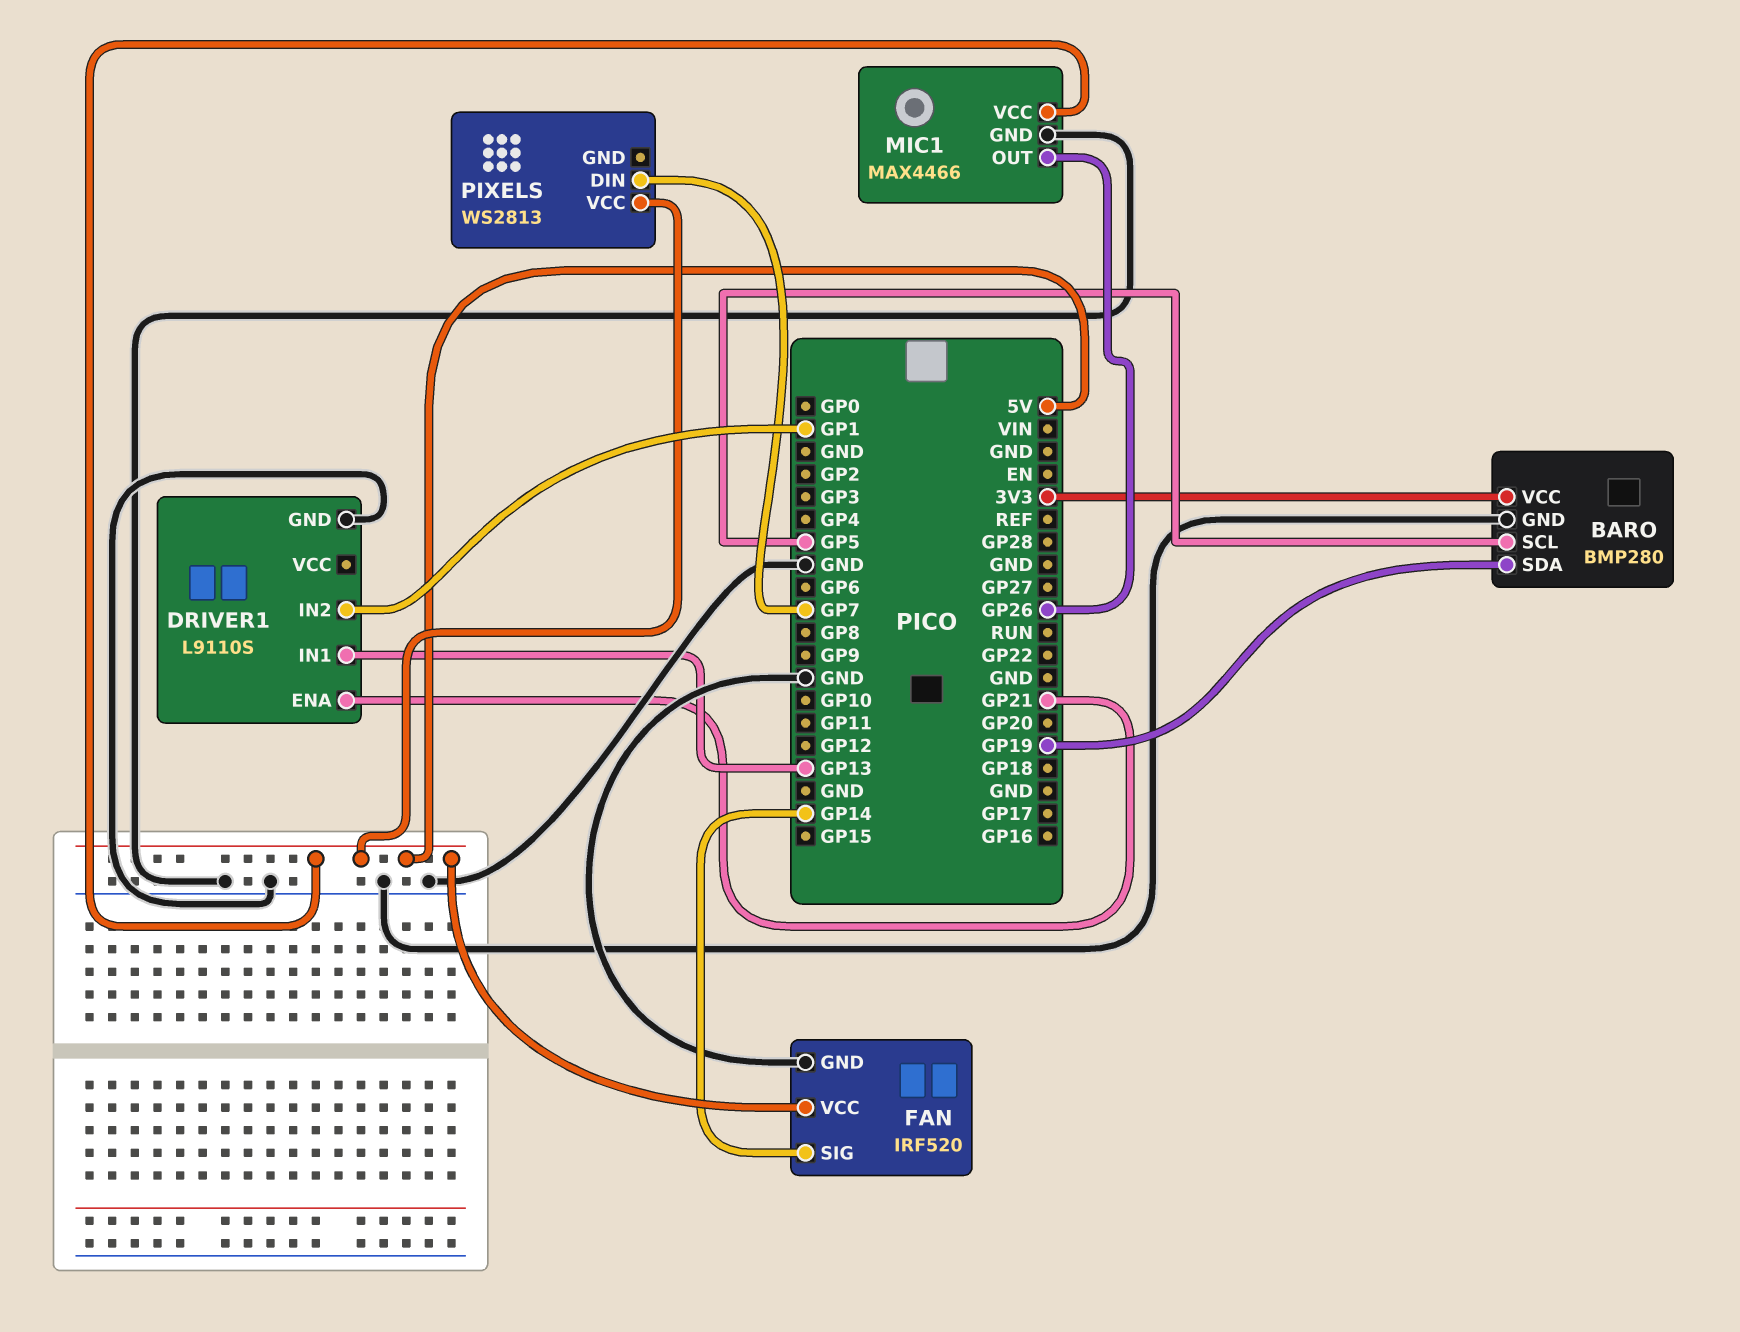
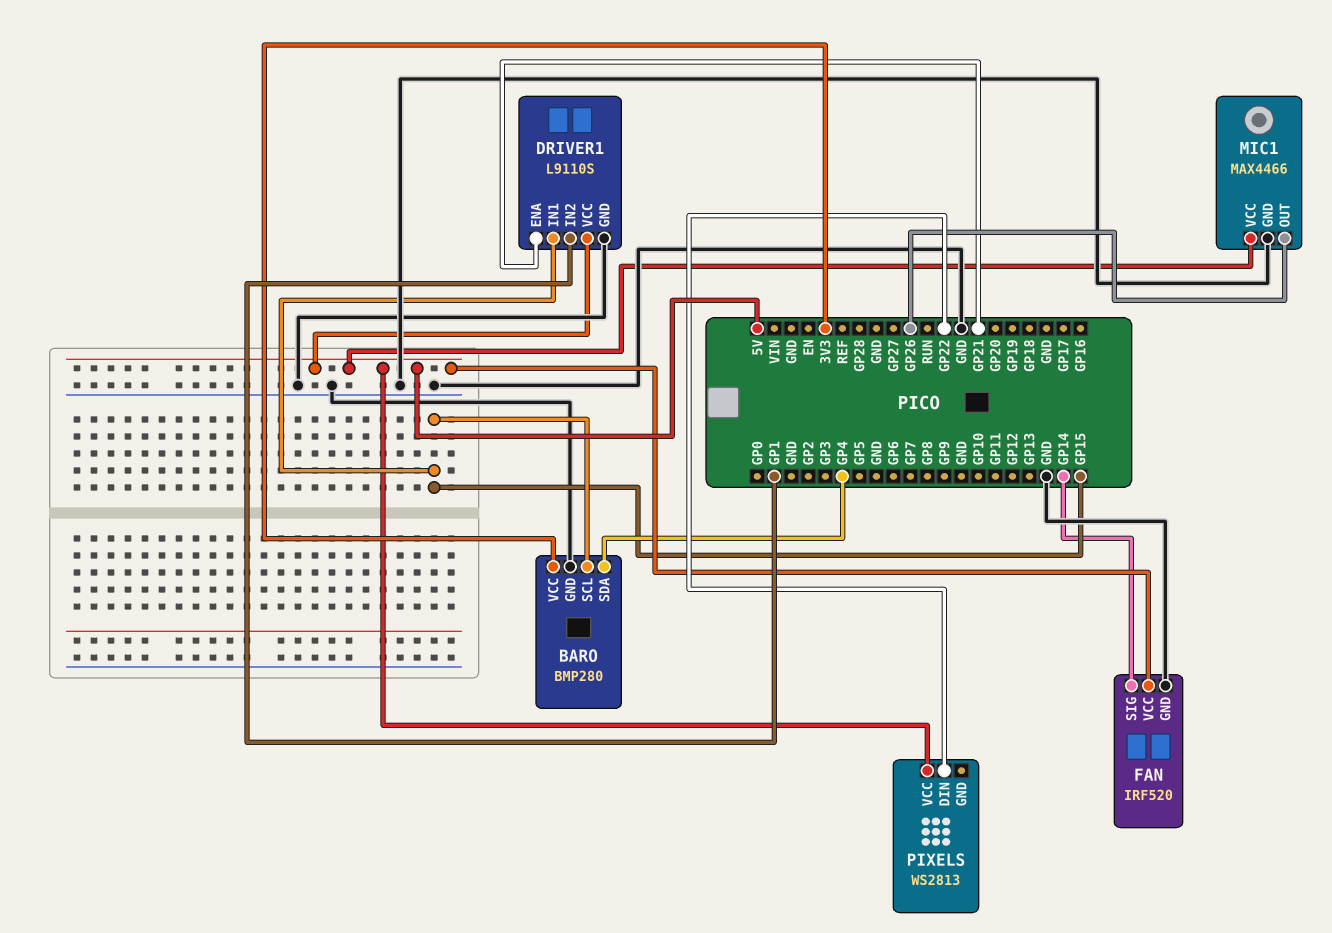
BARO pin SCL: GP5 -> GP15
BARO pin SDA: GP19 -> GP4
DRIVER1 pin IN1: GP13 -> GP15
DRIVER1 pin VCC: none -> 5V
PIXELS pin DIN: GP7 -> GP22

